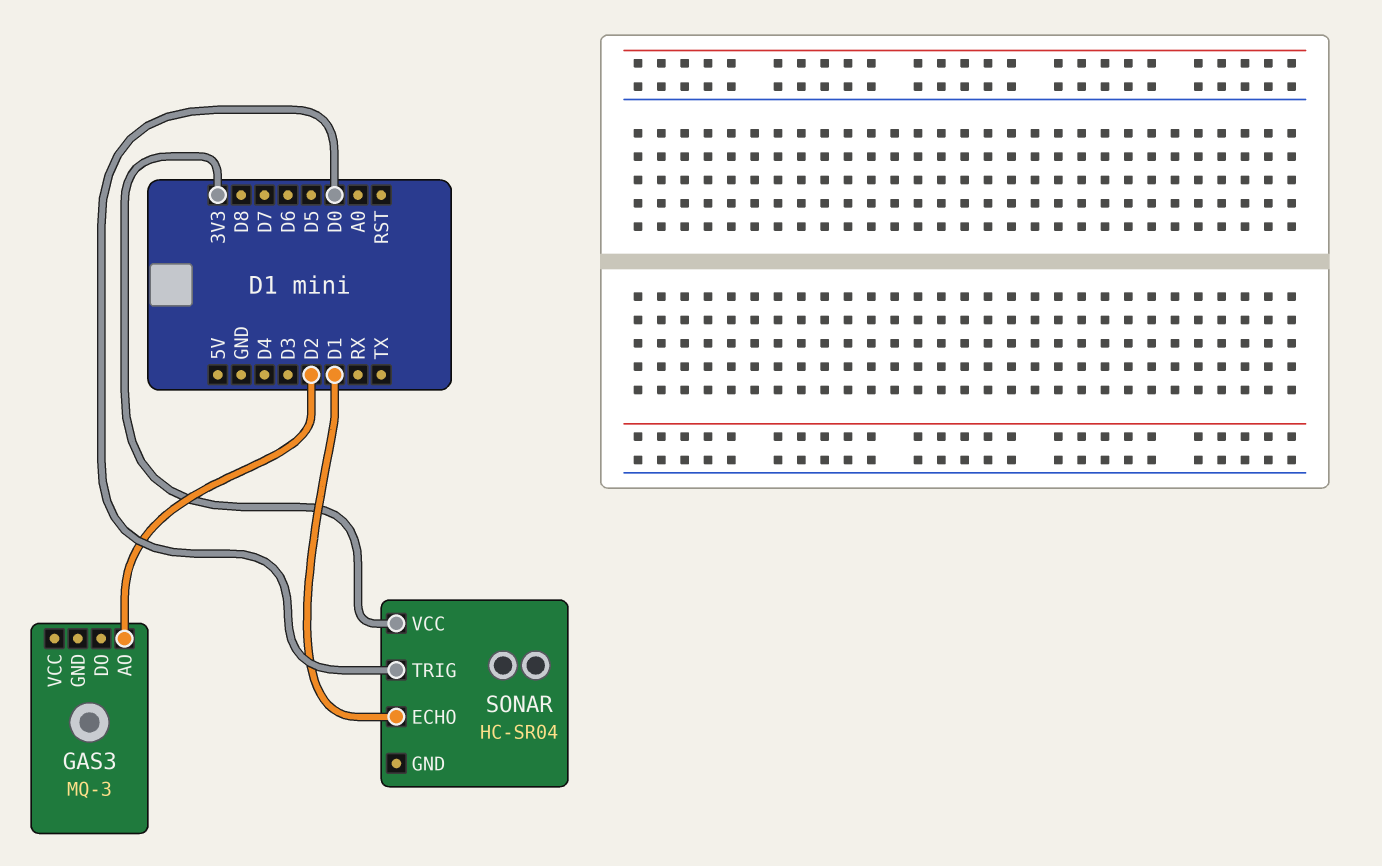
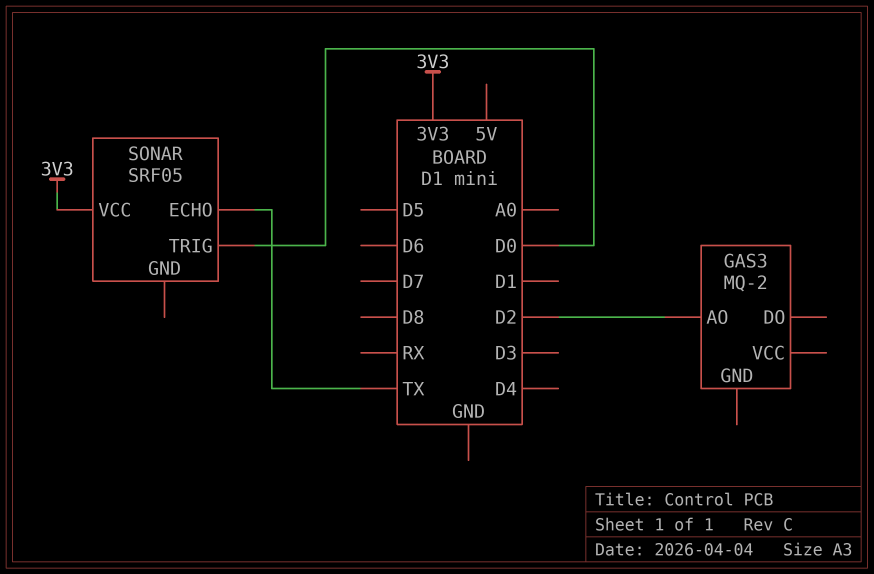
GAS3: MQ-3 -> MQ-2
SONAR: HC-SR04 -> SRF05
SONAR pin ECHO: D1 -> TX

